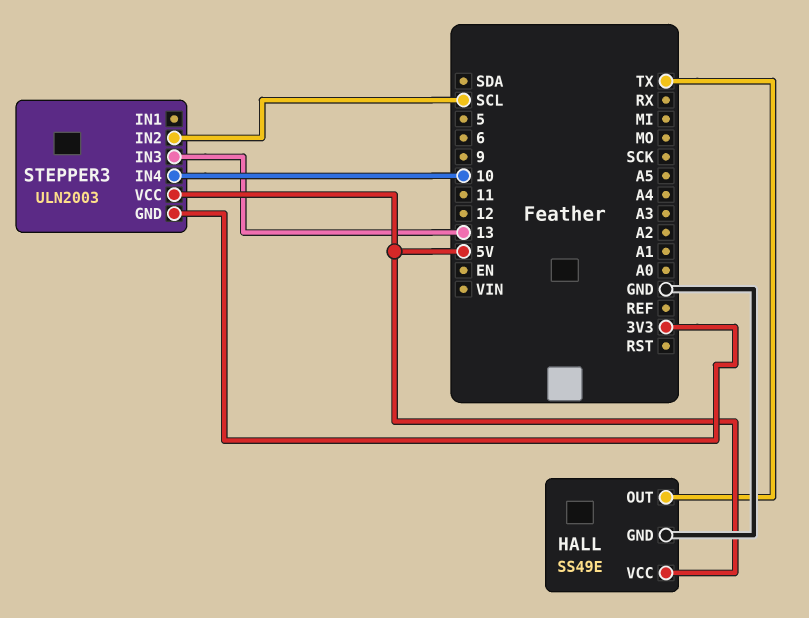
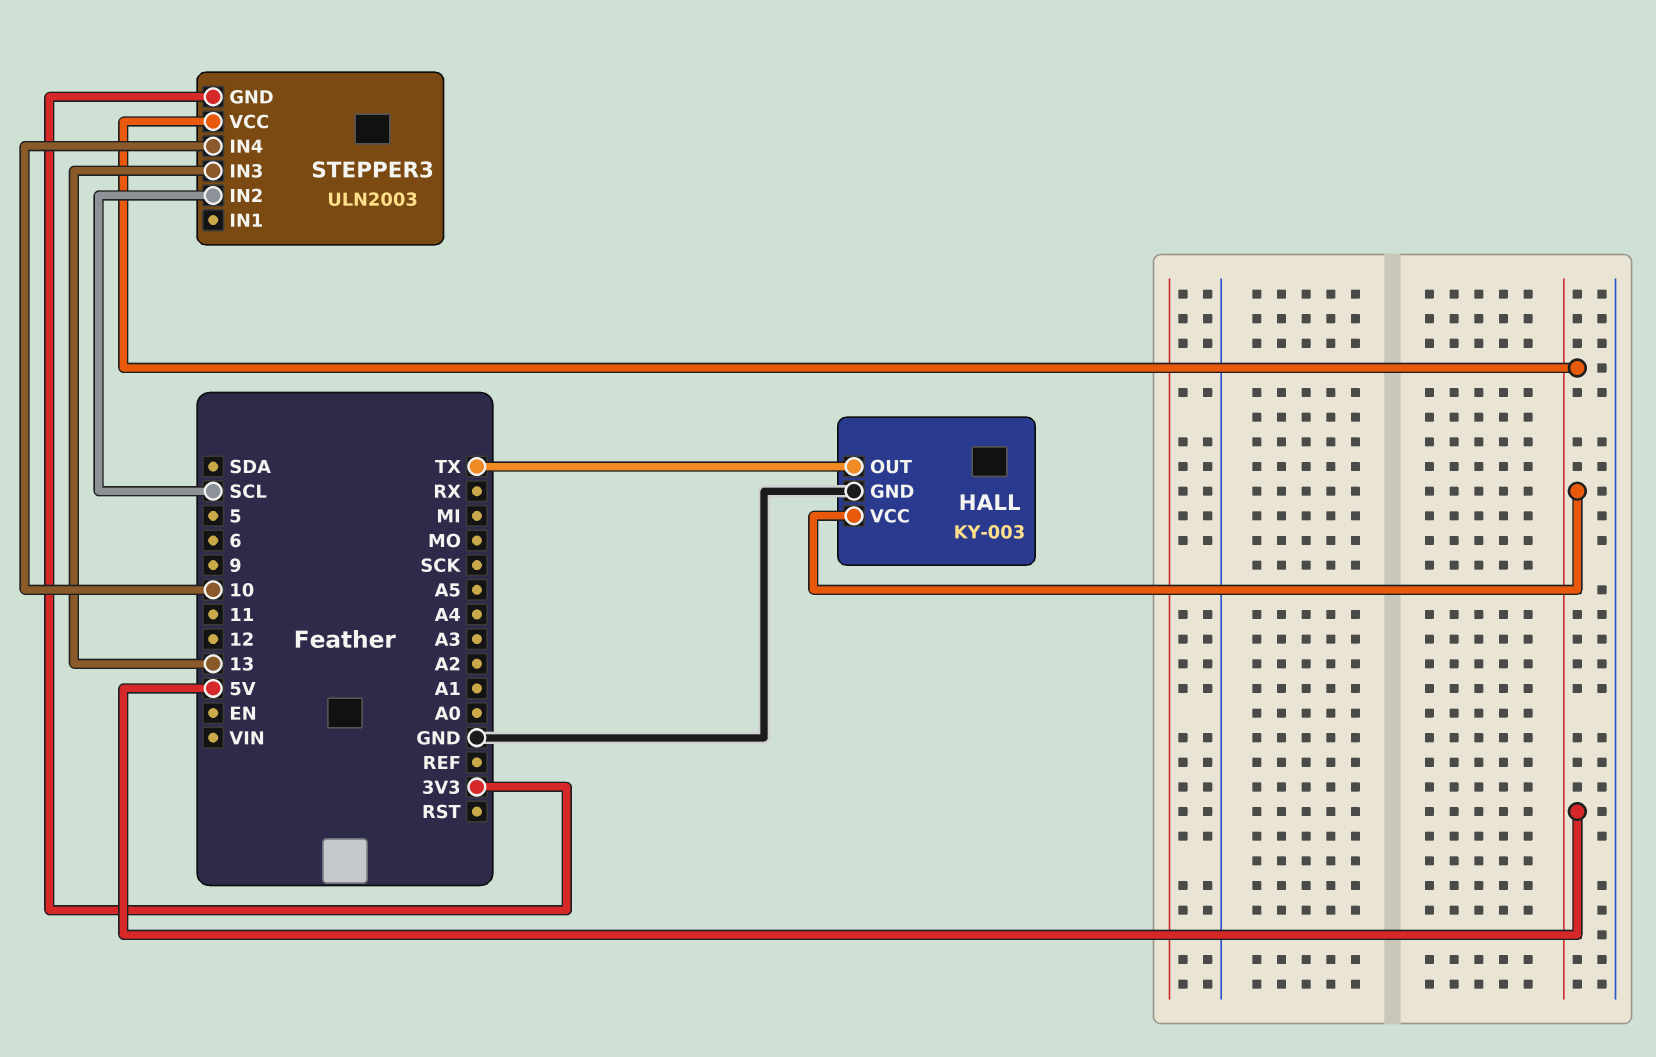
HALL: SS49E -> KY-003

